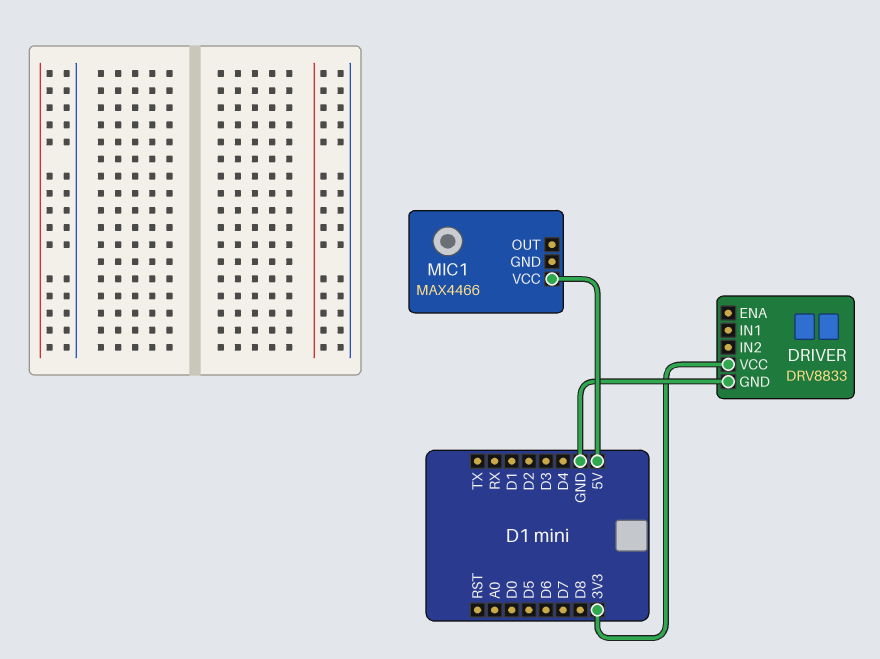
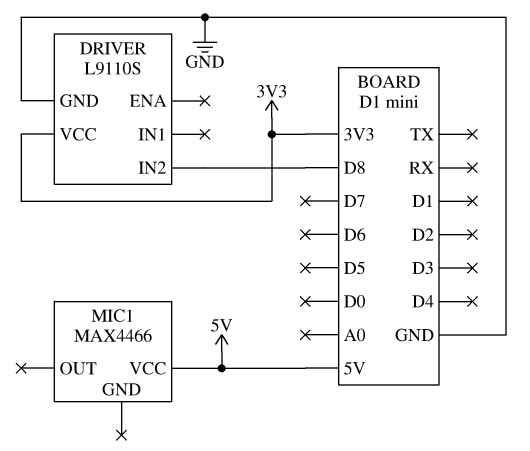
DRIVER: DRV8833 -> L9110S
DRIVER pin IN2: none -> D8

